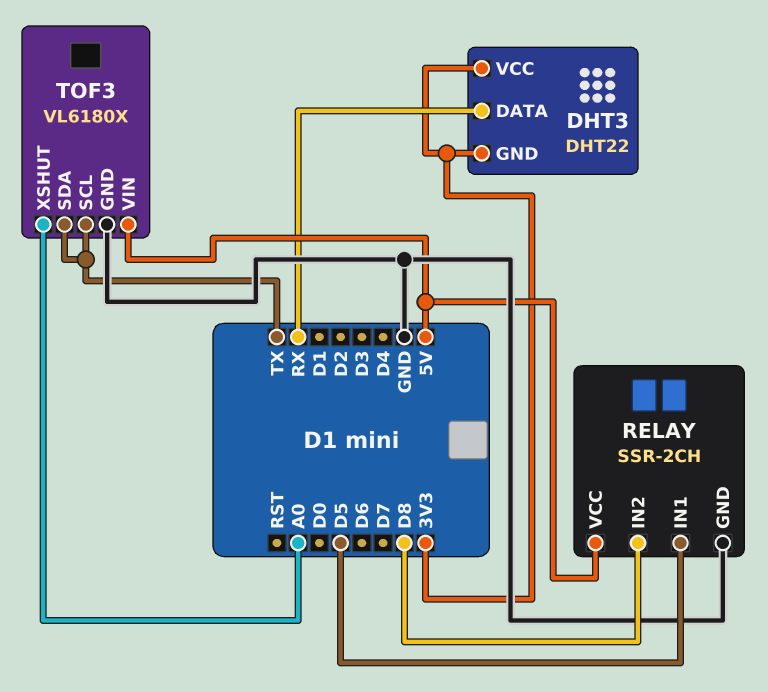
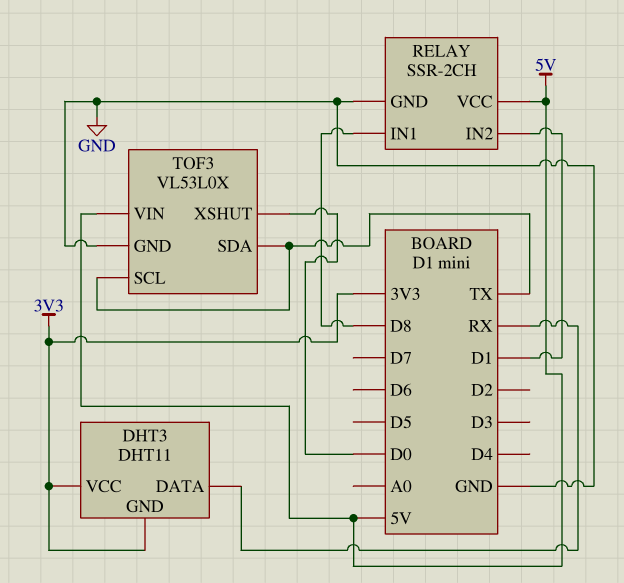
DHT3: DHT22 -> DHT11
RELAY pin IN1: D5 -> D8
RELAY pin IN2: D8 -> D1
TOF3: VL6180X -> VL53L0X
TOF3 pin XSHUT: A0 -> D0

